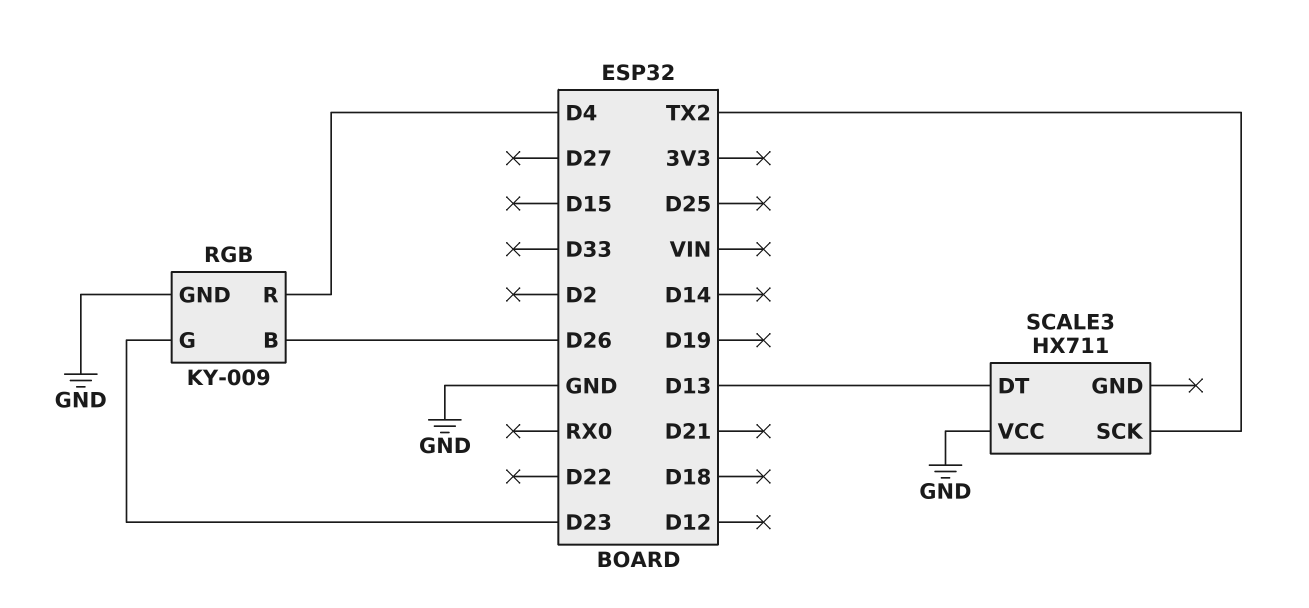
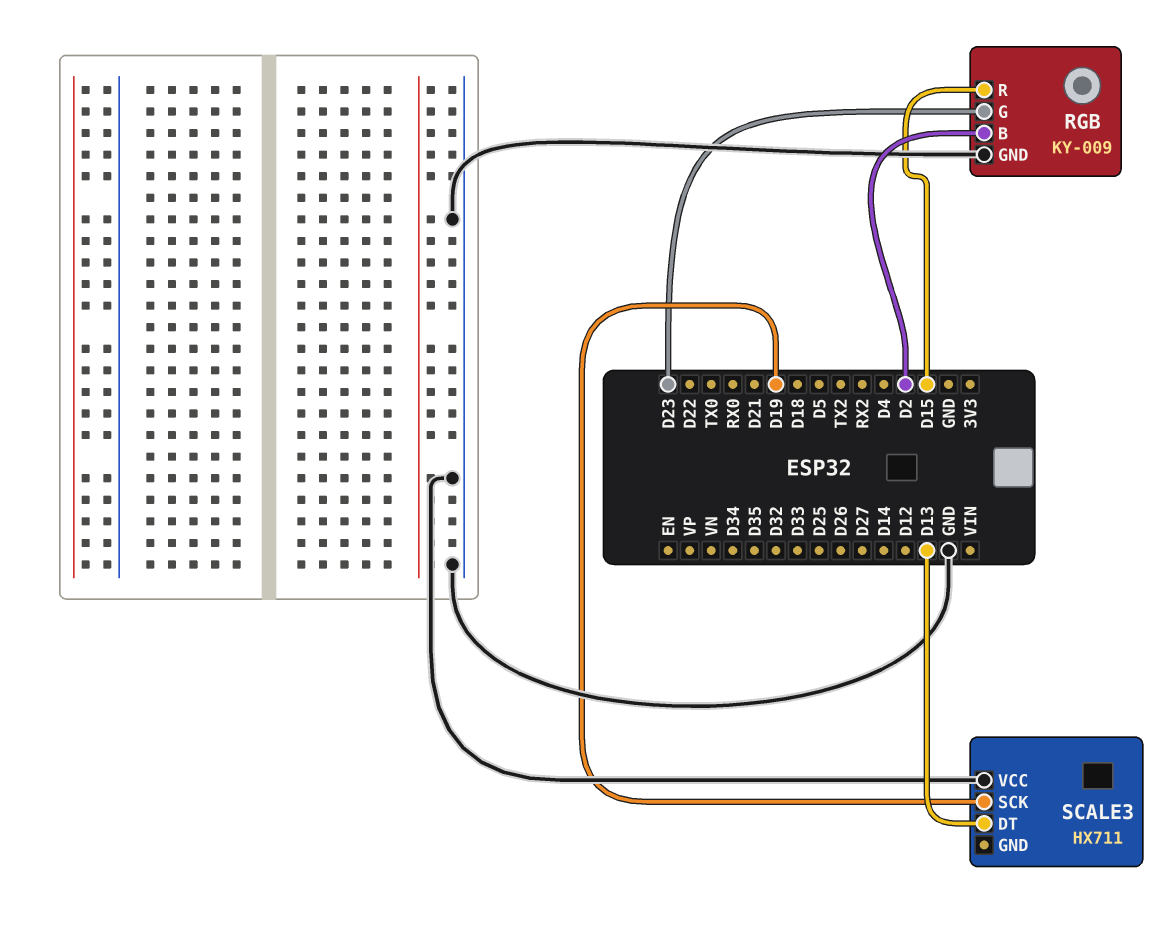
RGB pin B: D26 -> D2
RGB pin R: D4 -> D15
SCALE3 pin SCK: TX2 -> D19

